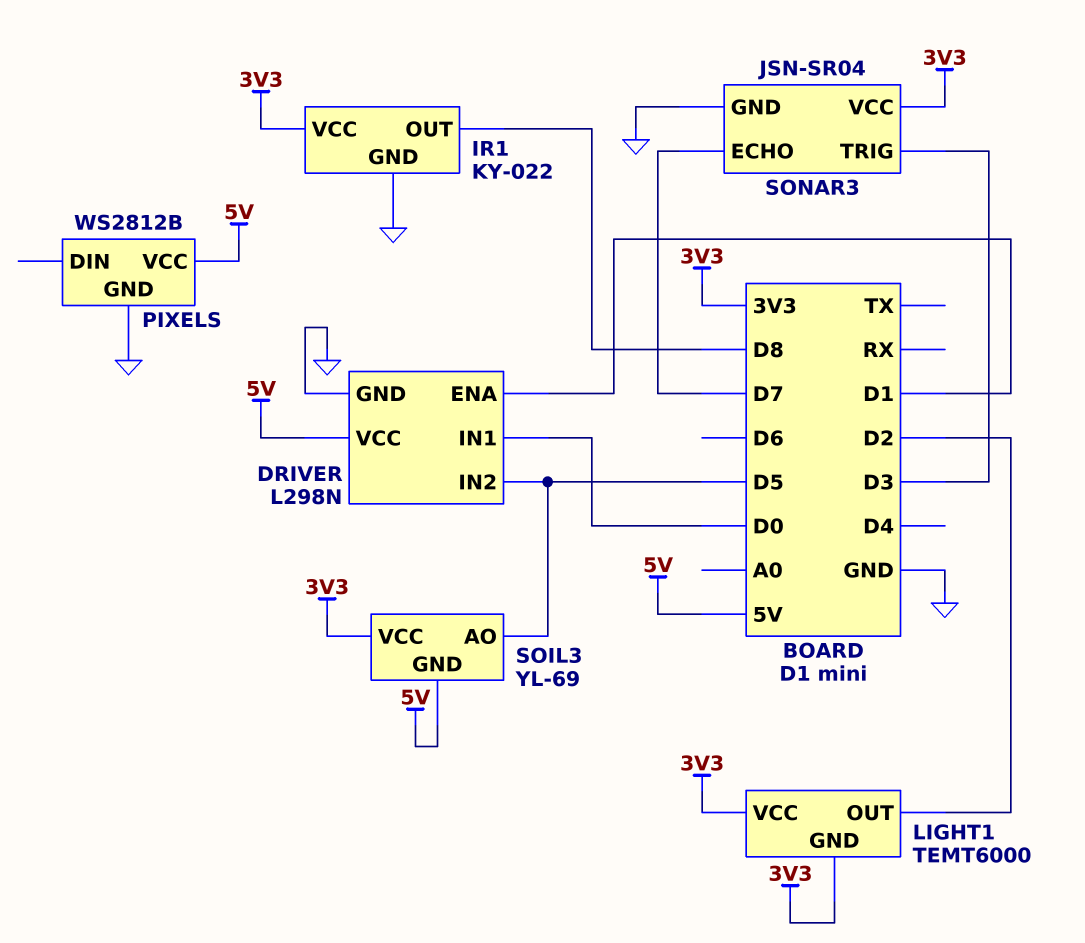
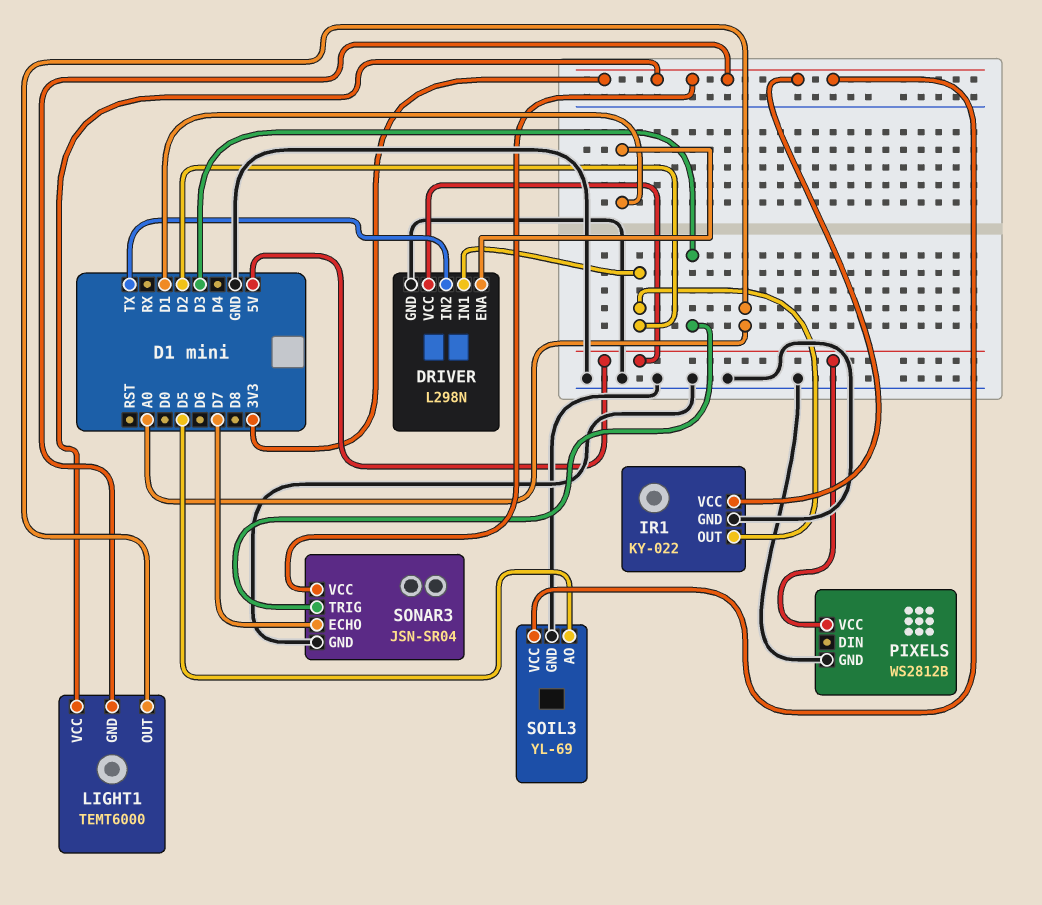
DRIVER pin IN1: D0 -> D2
DRIVER pin IN2: D5 -> TX
IR1 pin OUT: D8 -> D2
LIGHT1 pin OUT: D2 -> A0
SOIL3 pin GND: 5V -> GND

